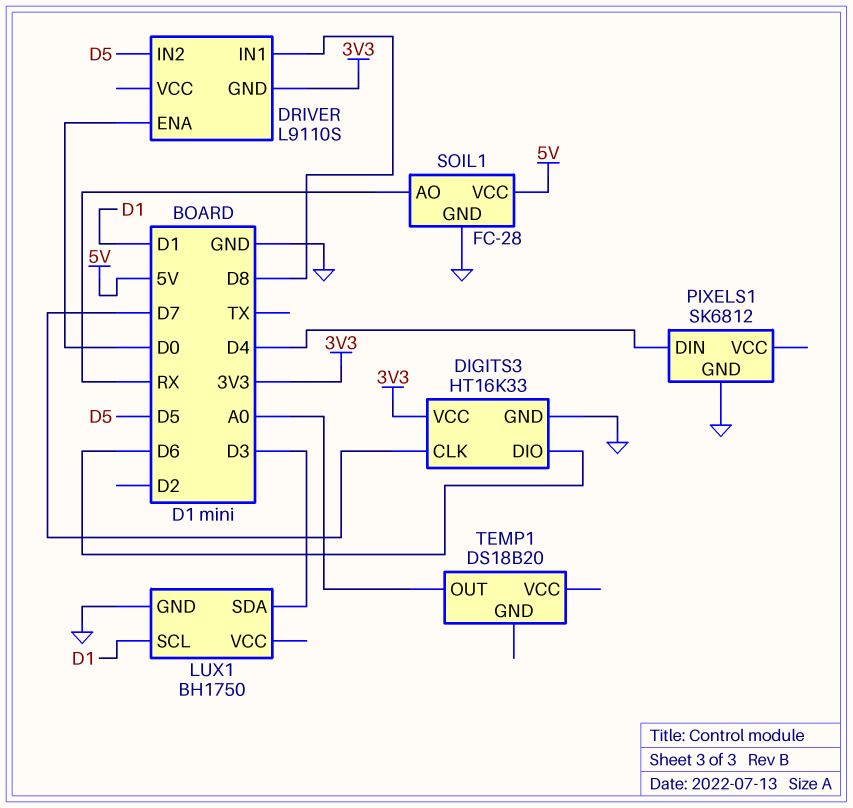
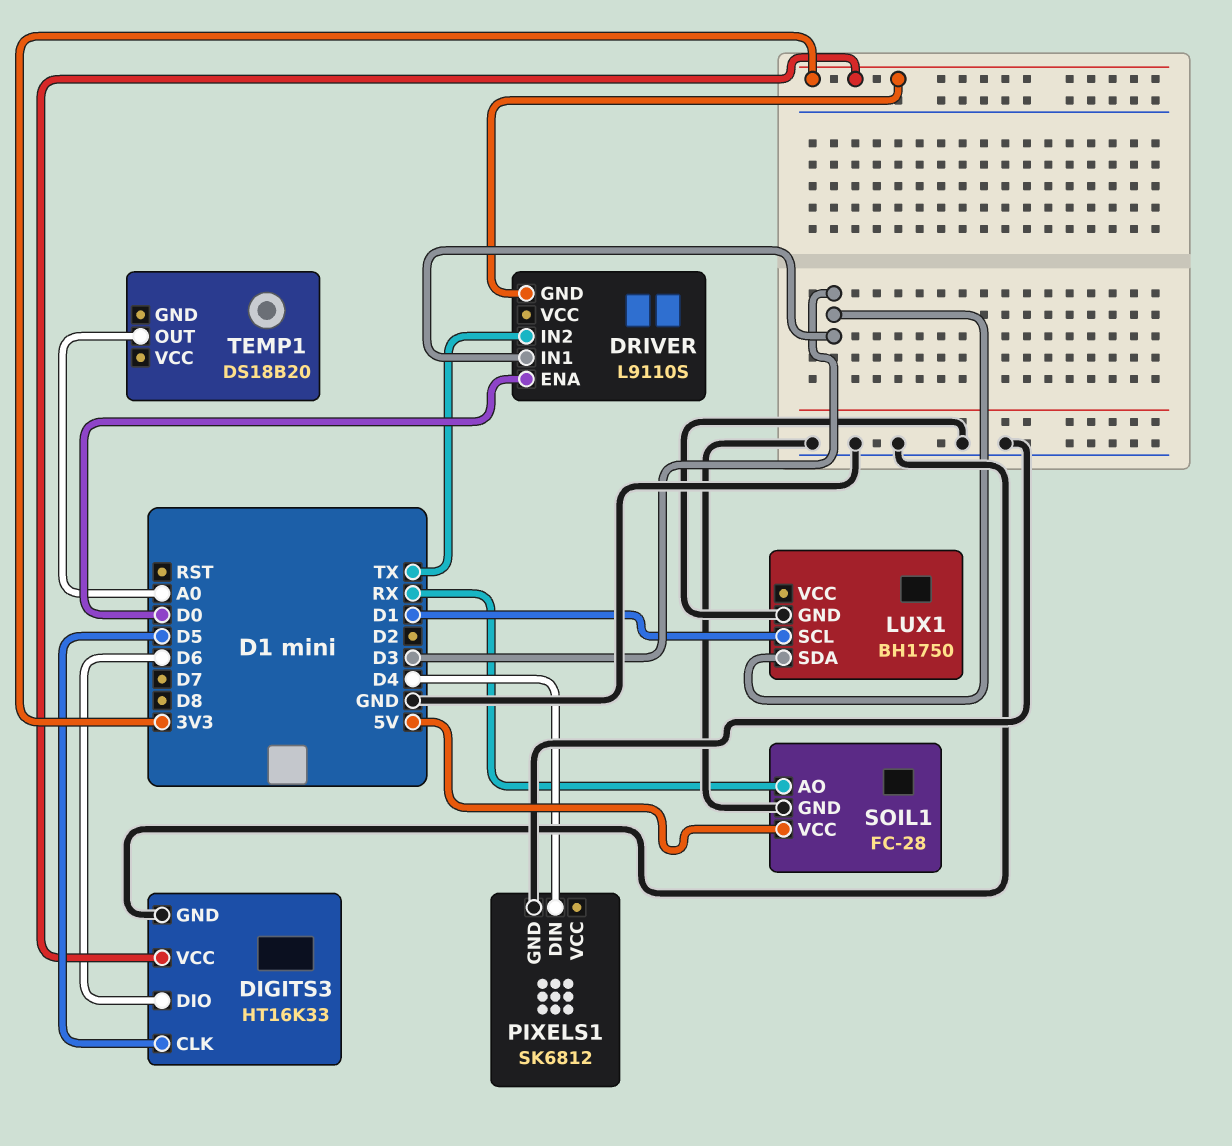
DIGITS3 pin CLK: D7 -> D5
DRIVER pin IN1: D8 -> D3
DRIVER pin IN2: D5 -> TX

